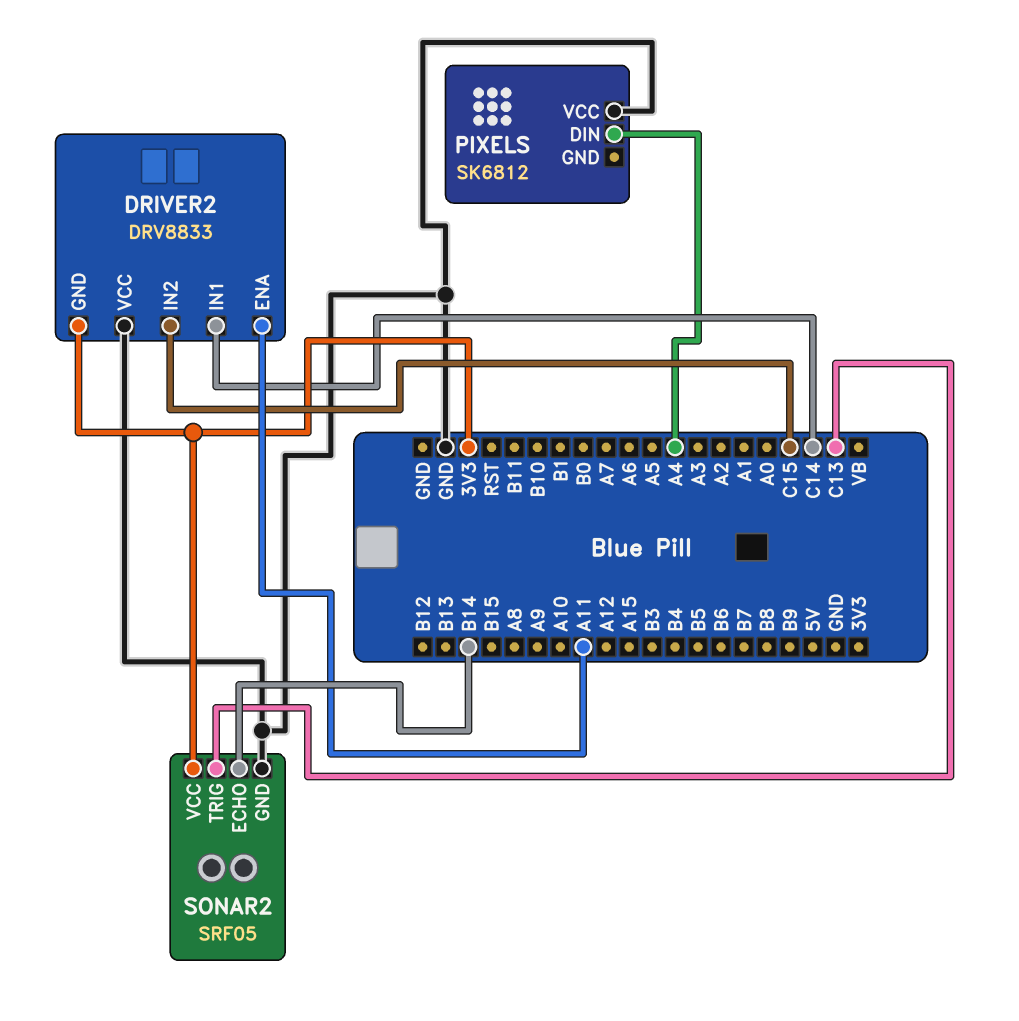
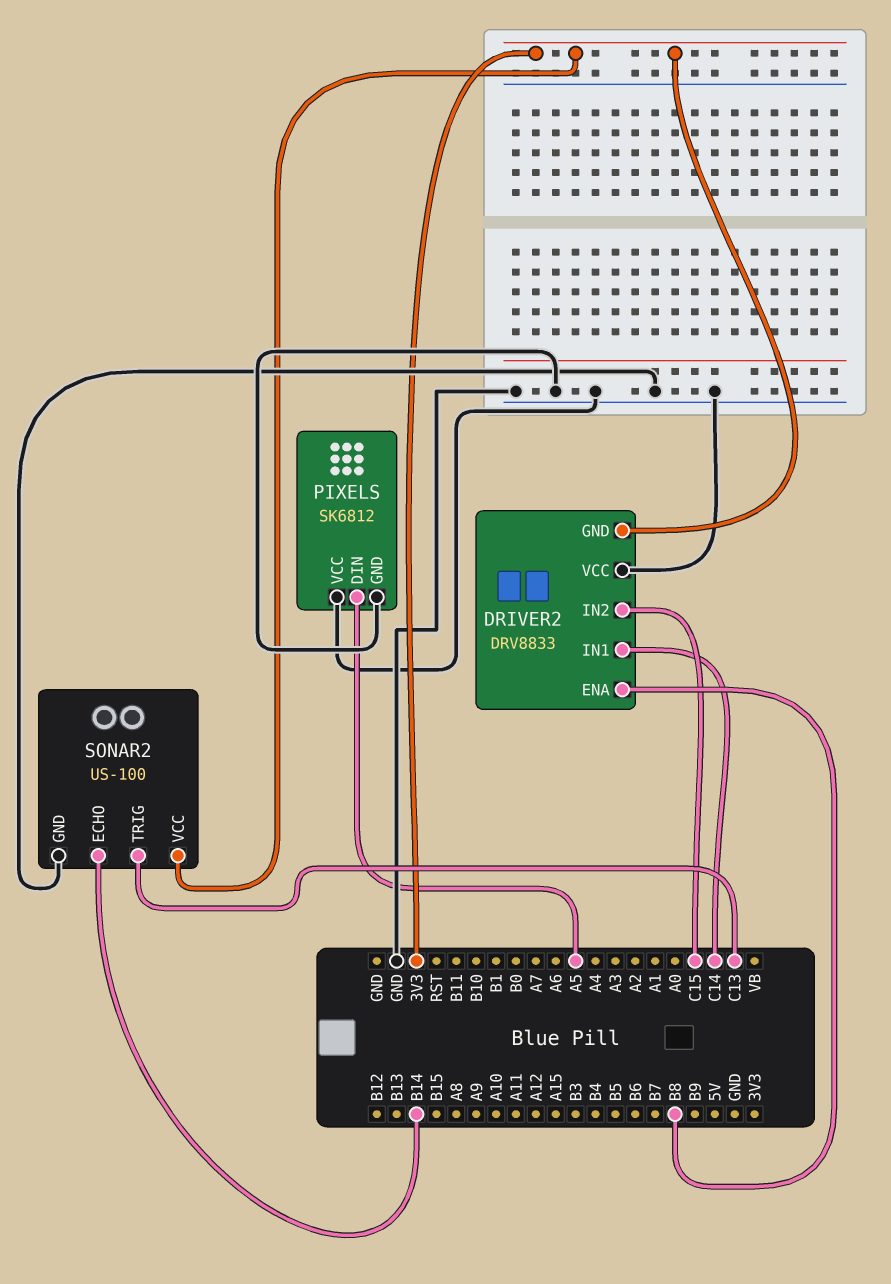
DRIVER2 pin ENA: A11 -> B8
PIXELS pin DIN: A4 -> A5
PIXELS pin GND: none -> GND
SONAR2: SRF05 -> US-100

